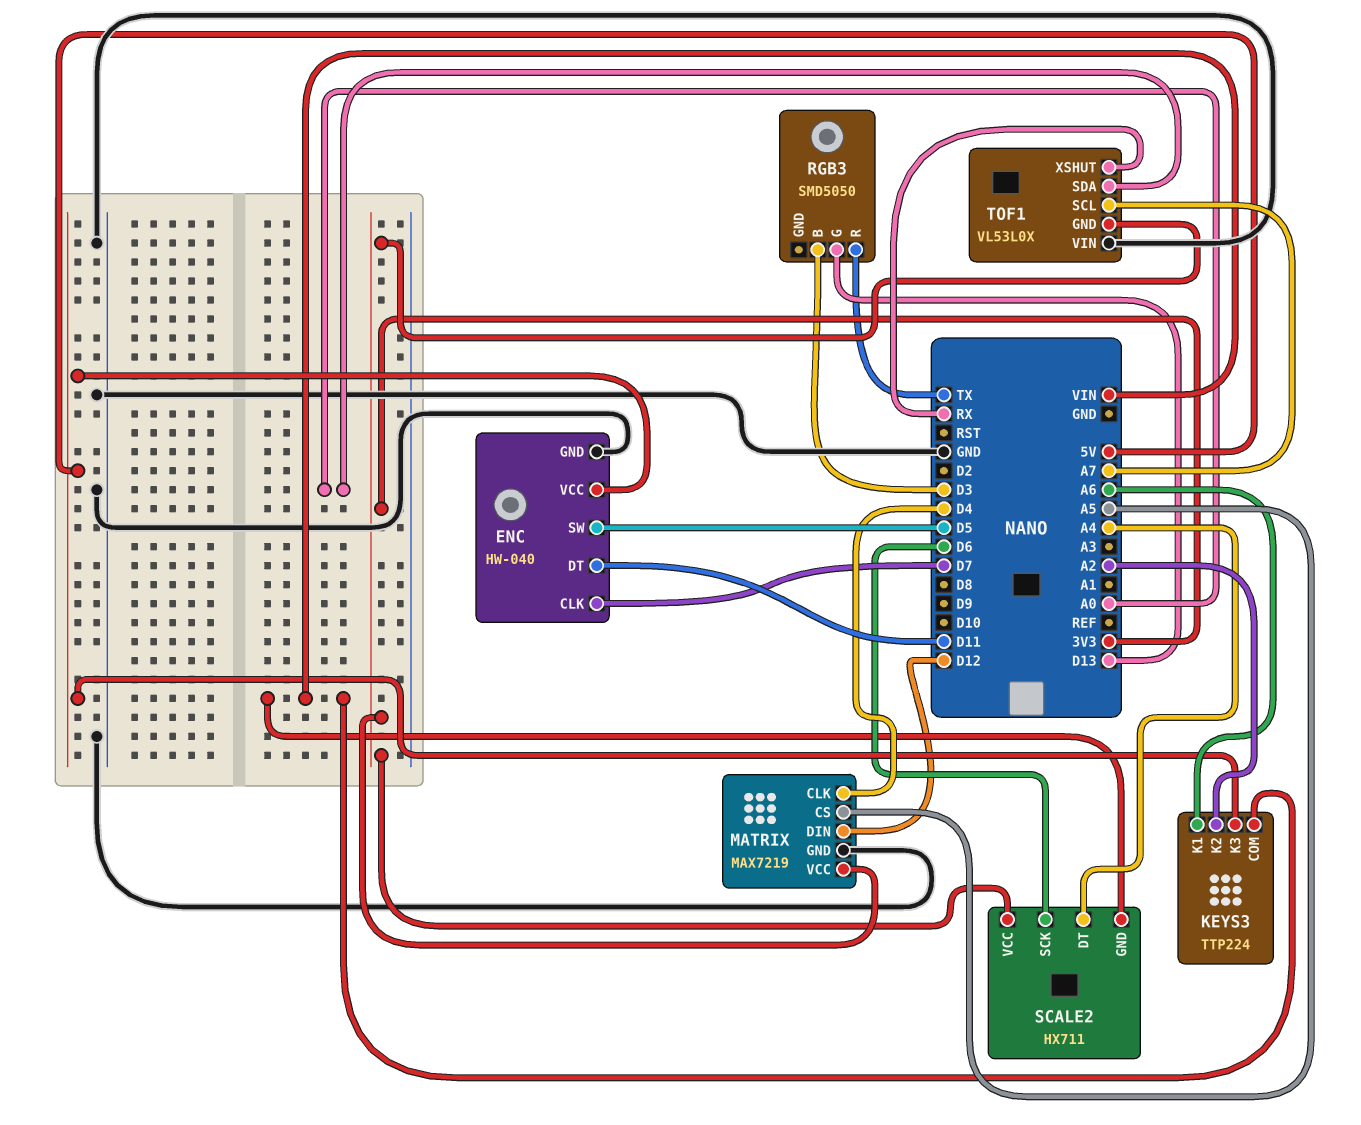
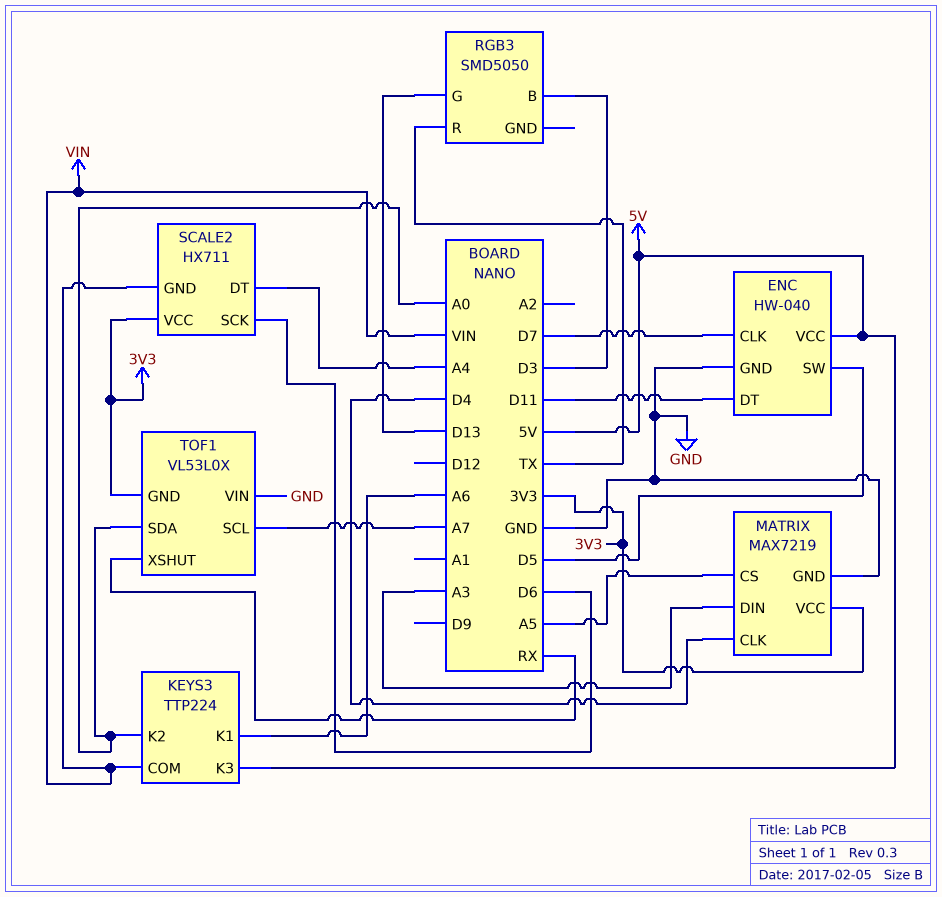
KEYS3 pin K2: A2 -> A0
MATRIX pin DIN: D12 -> A3

